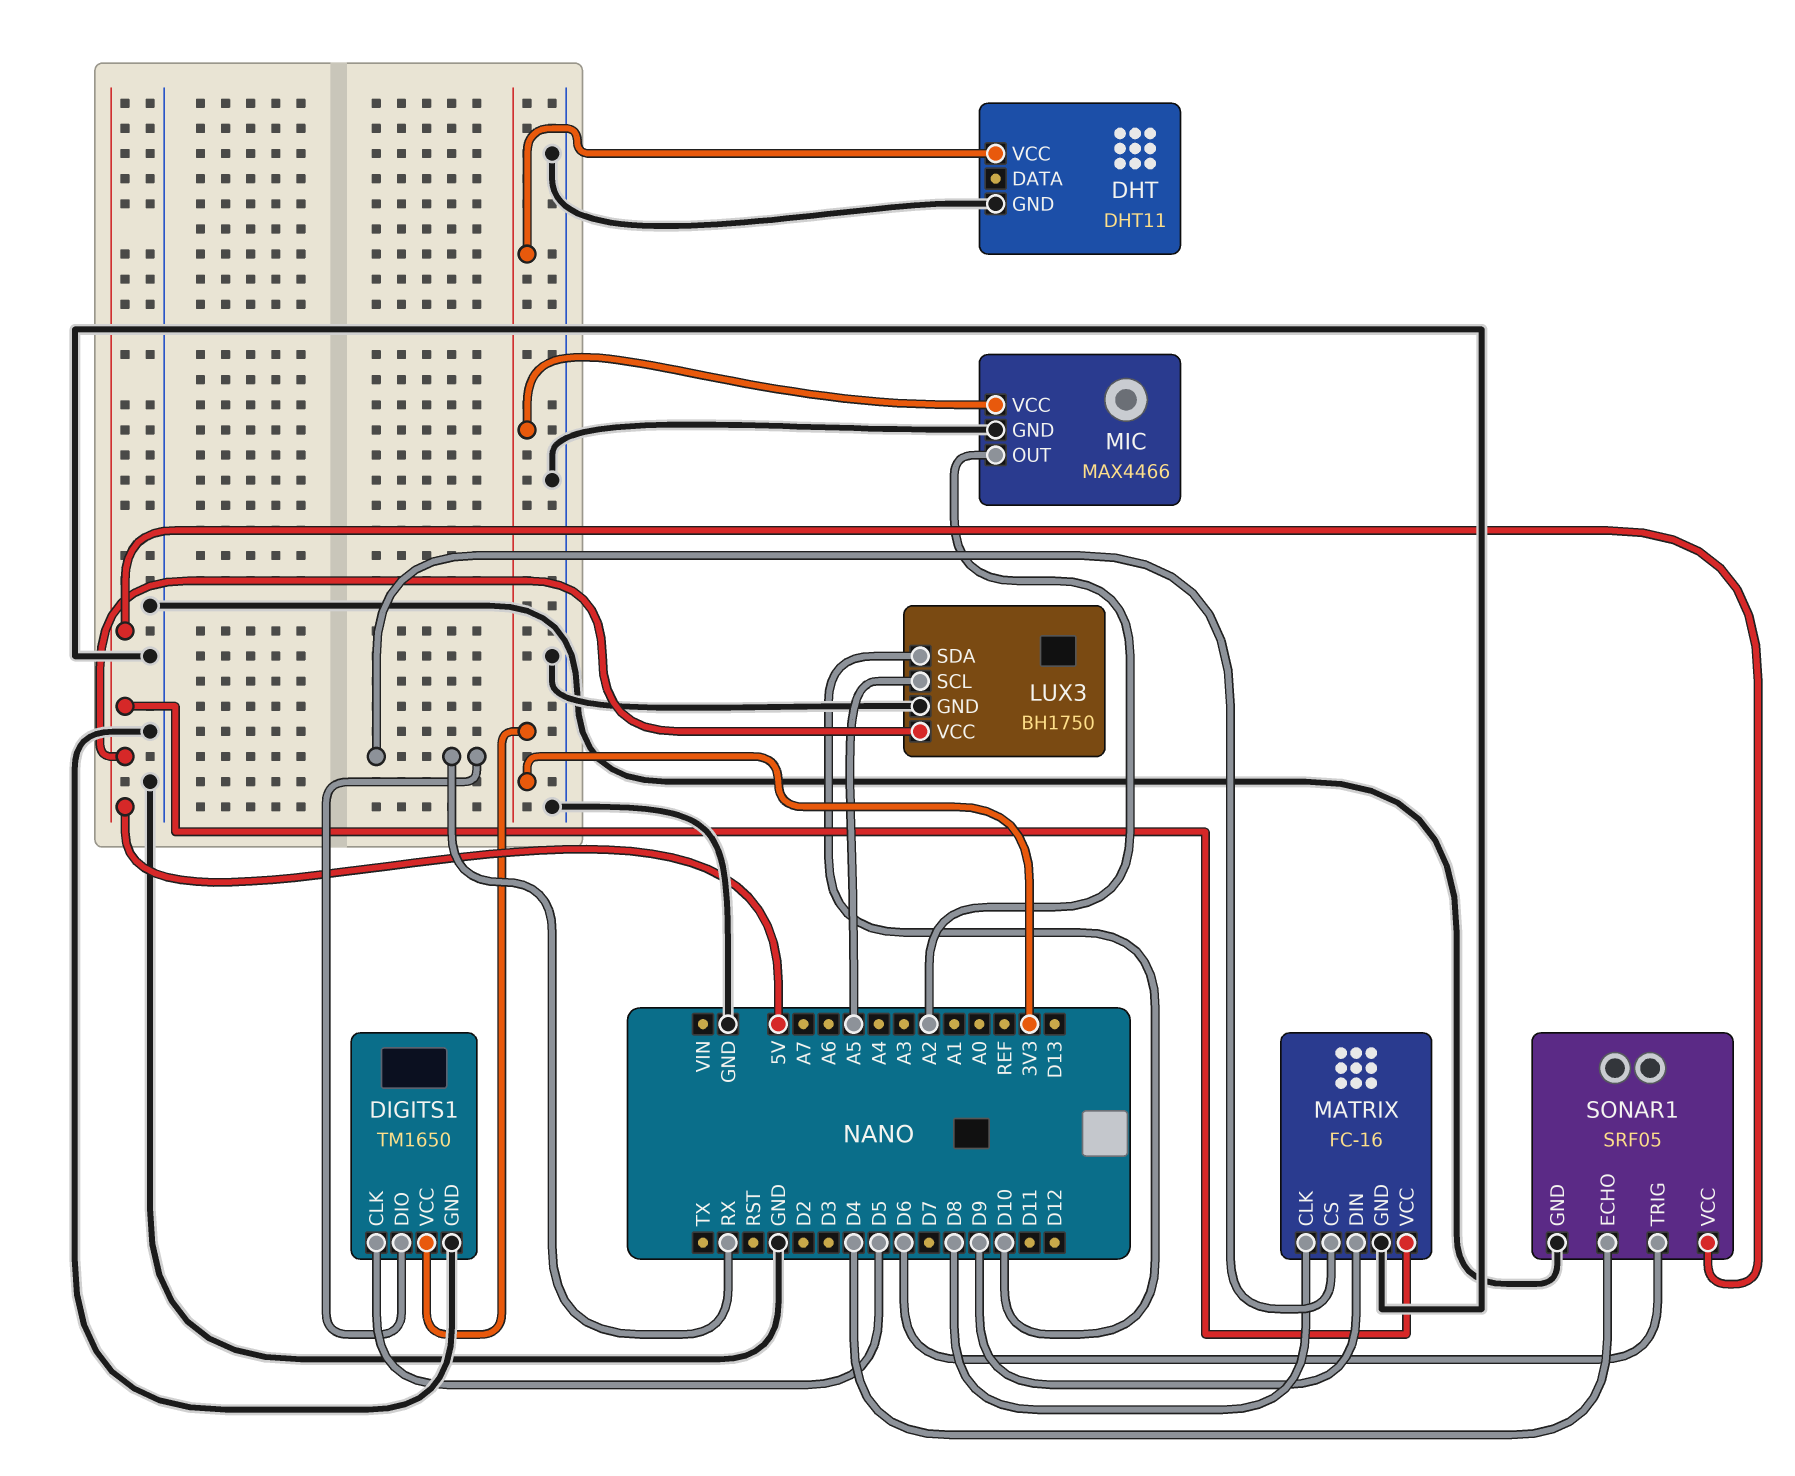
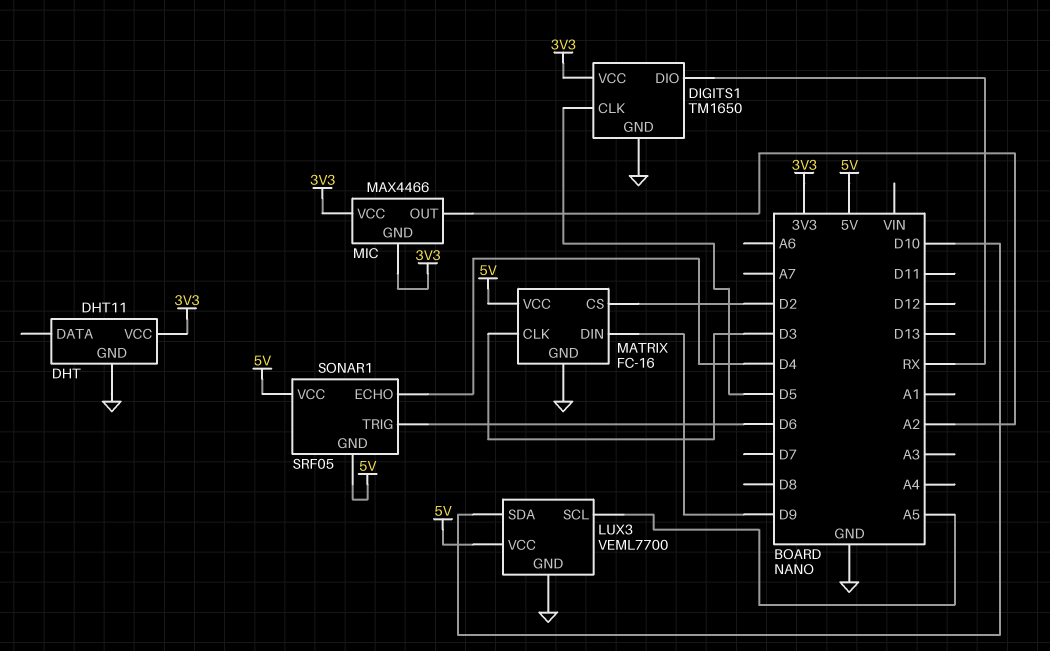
LUX3: BH1750 -> VEML7700
MATRIX pin CLK: D8 -> D3
MATRIX pin CS: RX -> D2
MIC pin GND: GND -> 3V3
SONAR1 pin GND: GND -> 5V

